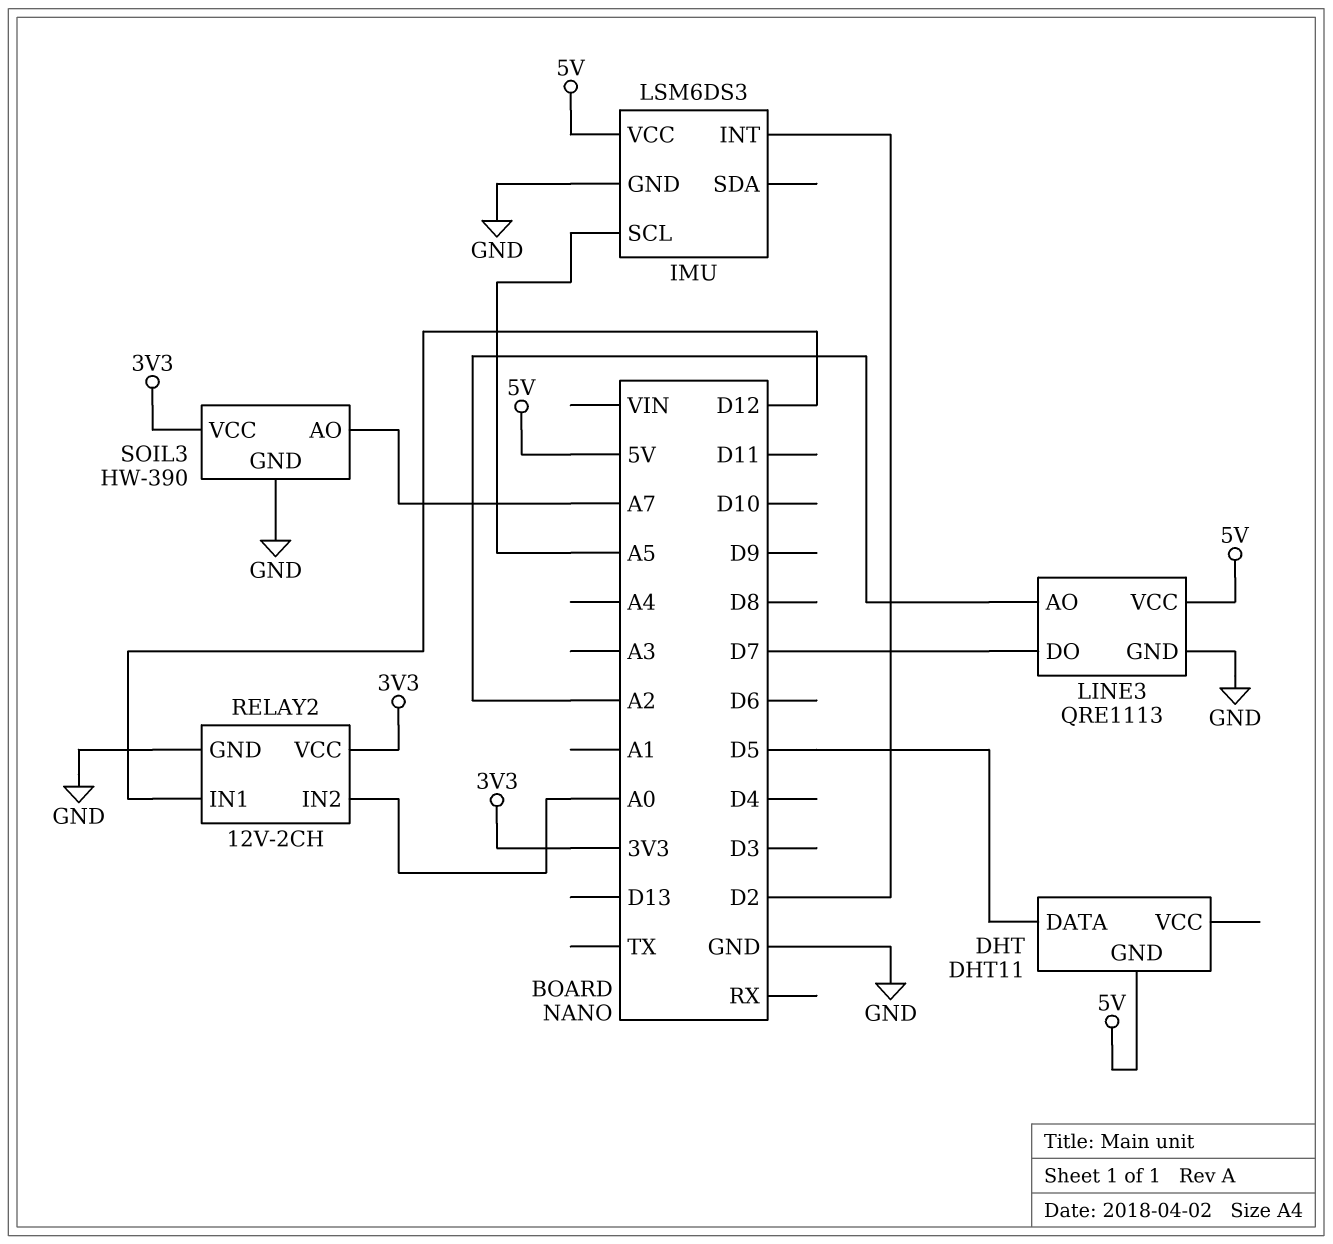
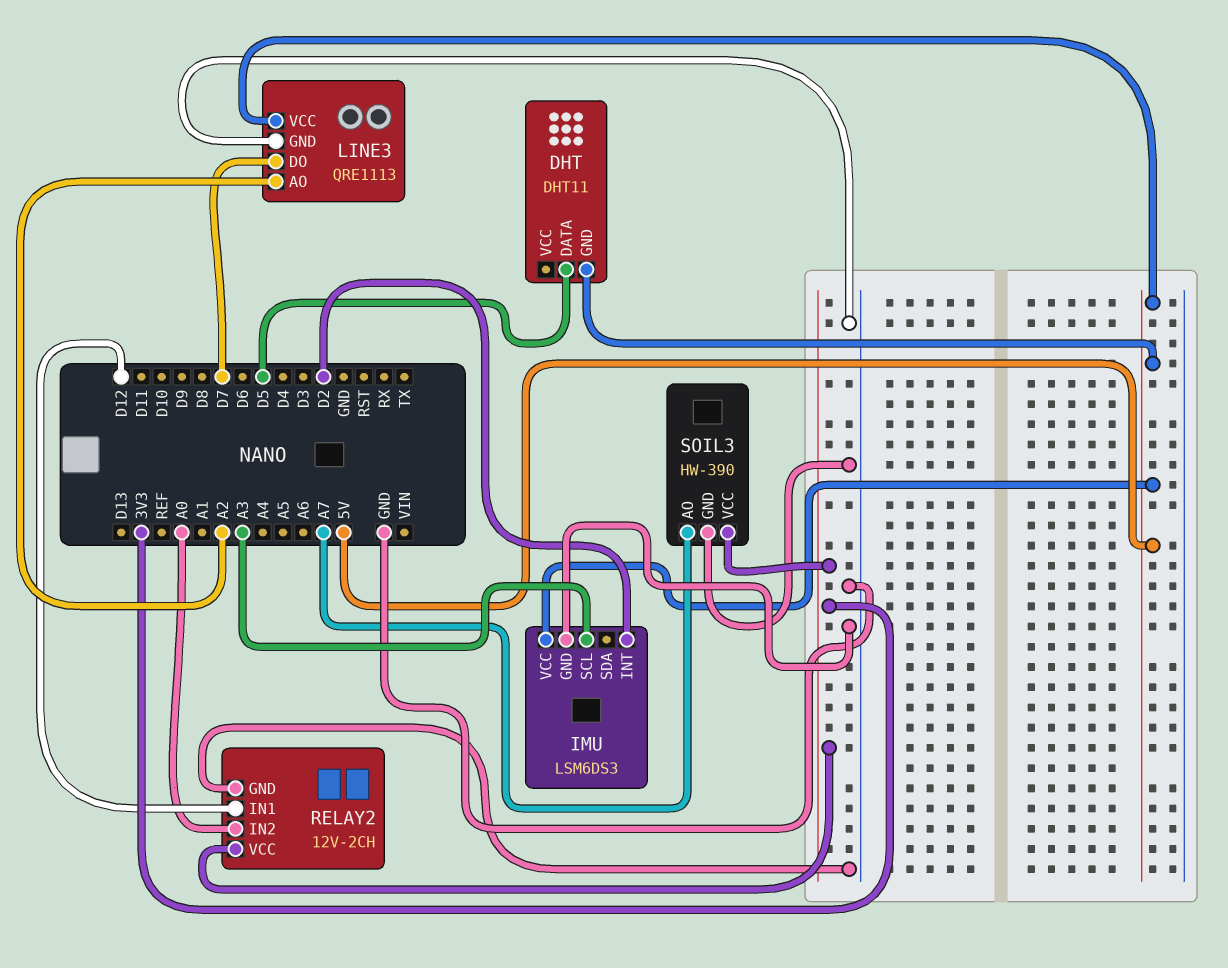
IMU pin SCL: A5 -> A3

